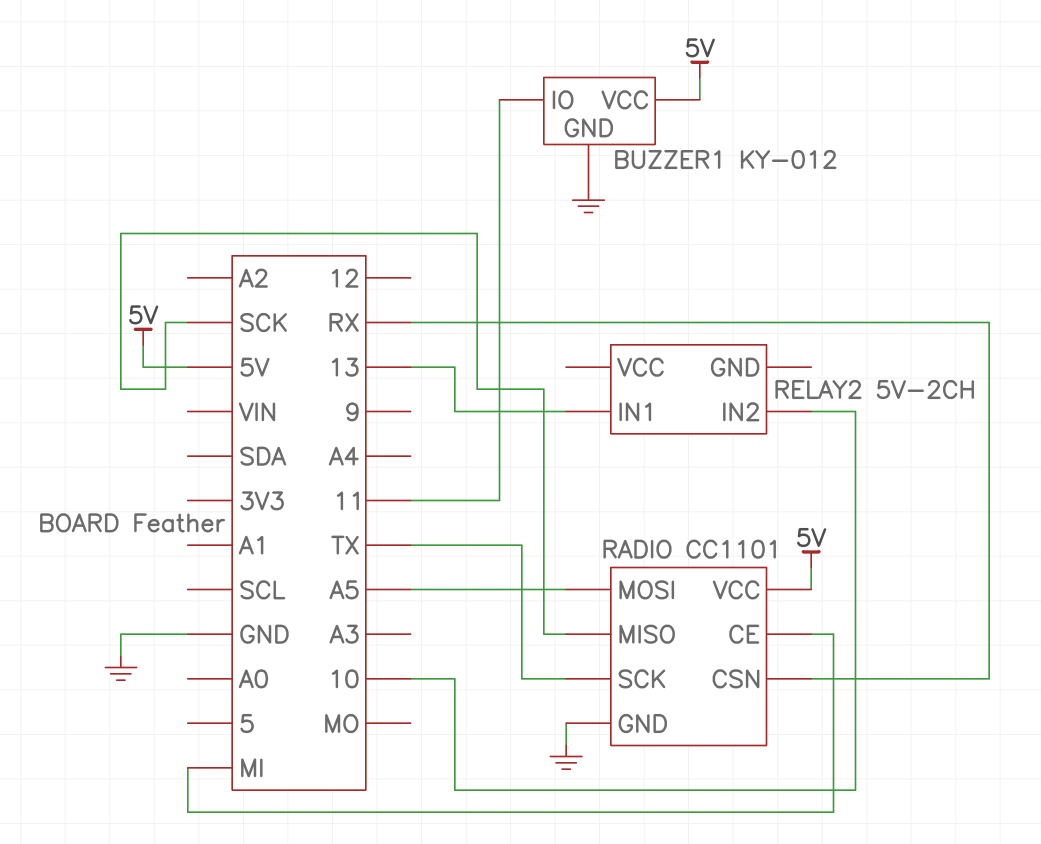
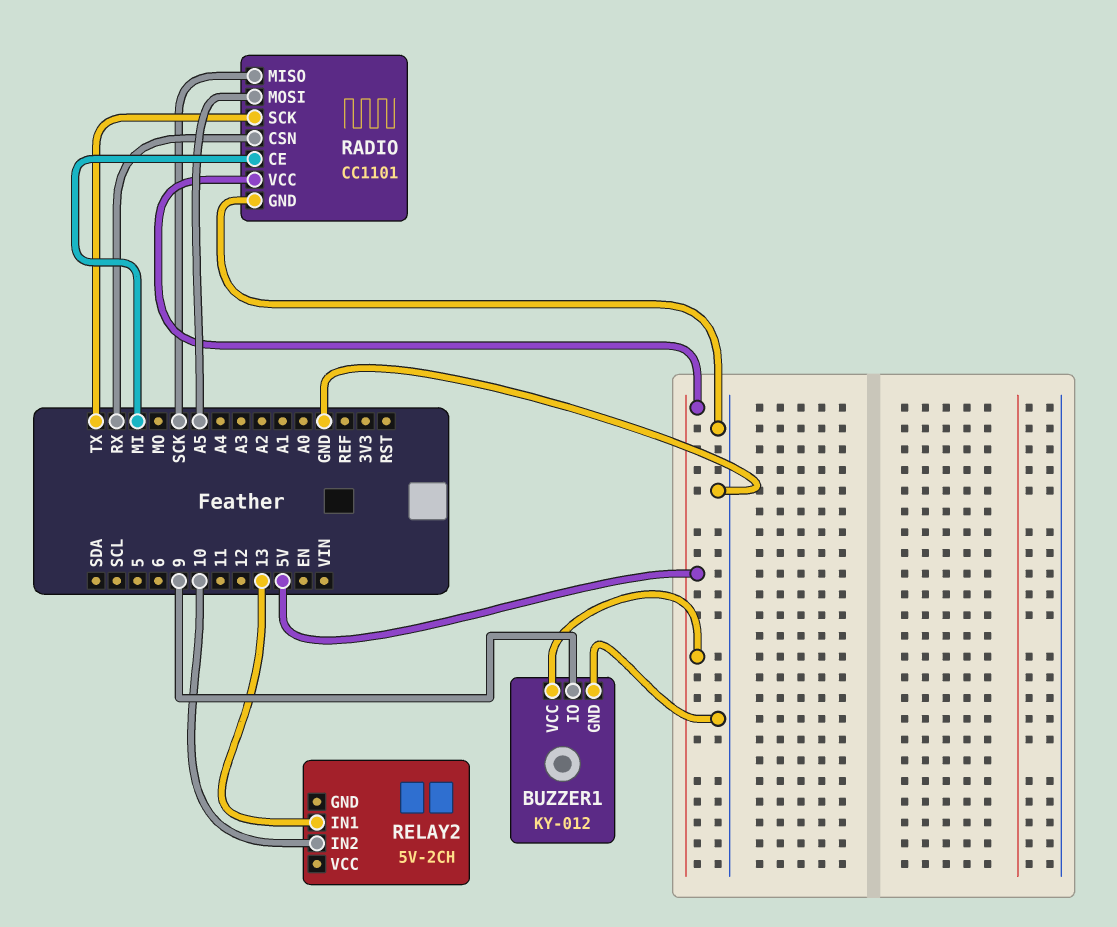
BUZZER1 pin IO: 11 -> 9

